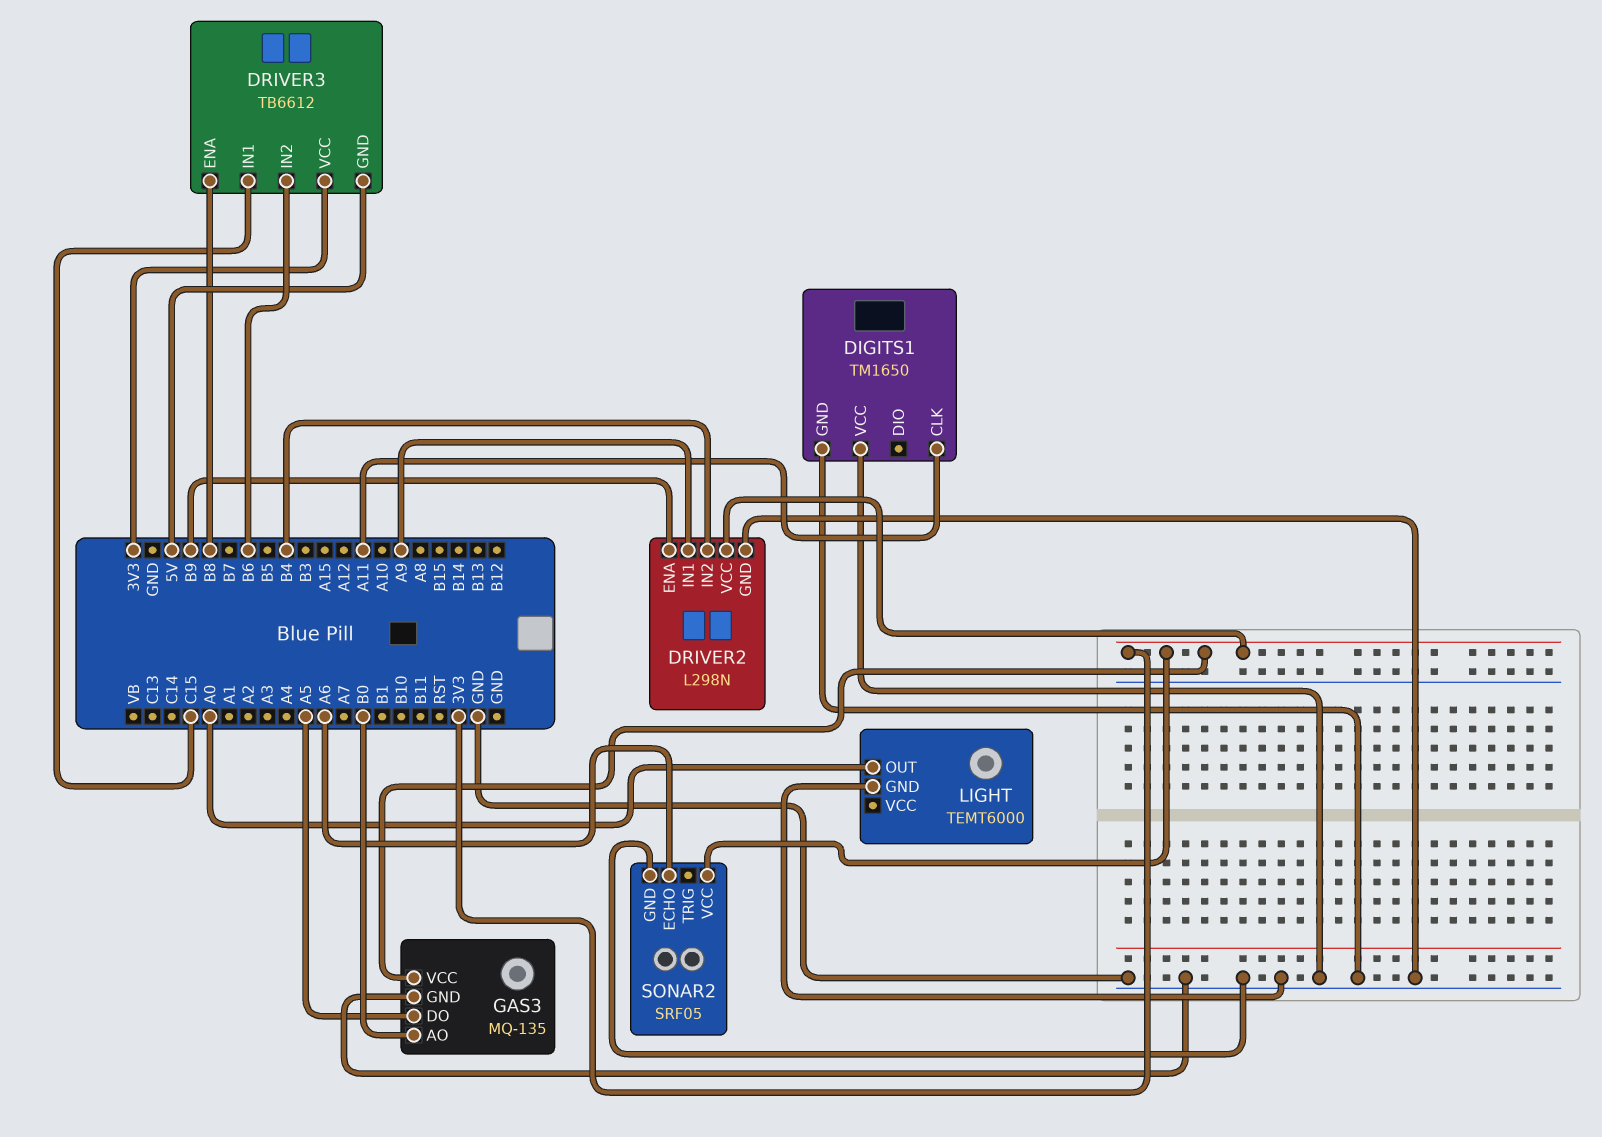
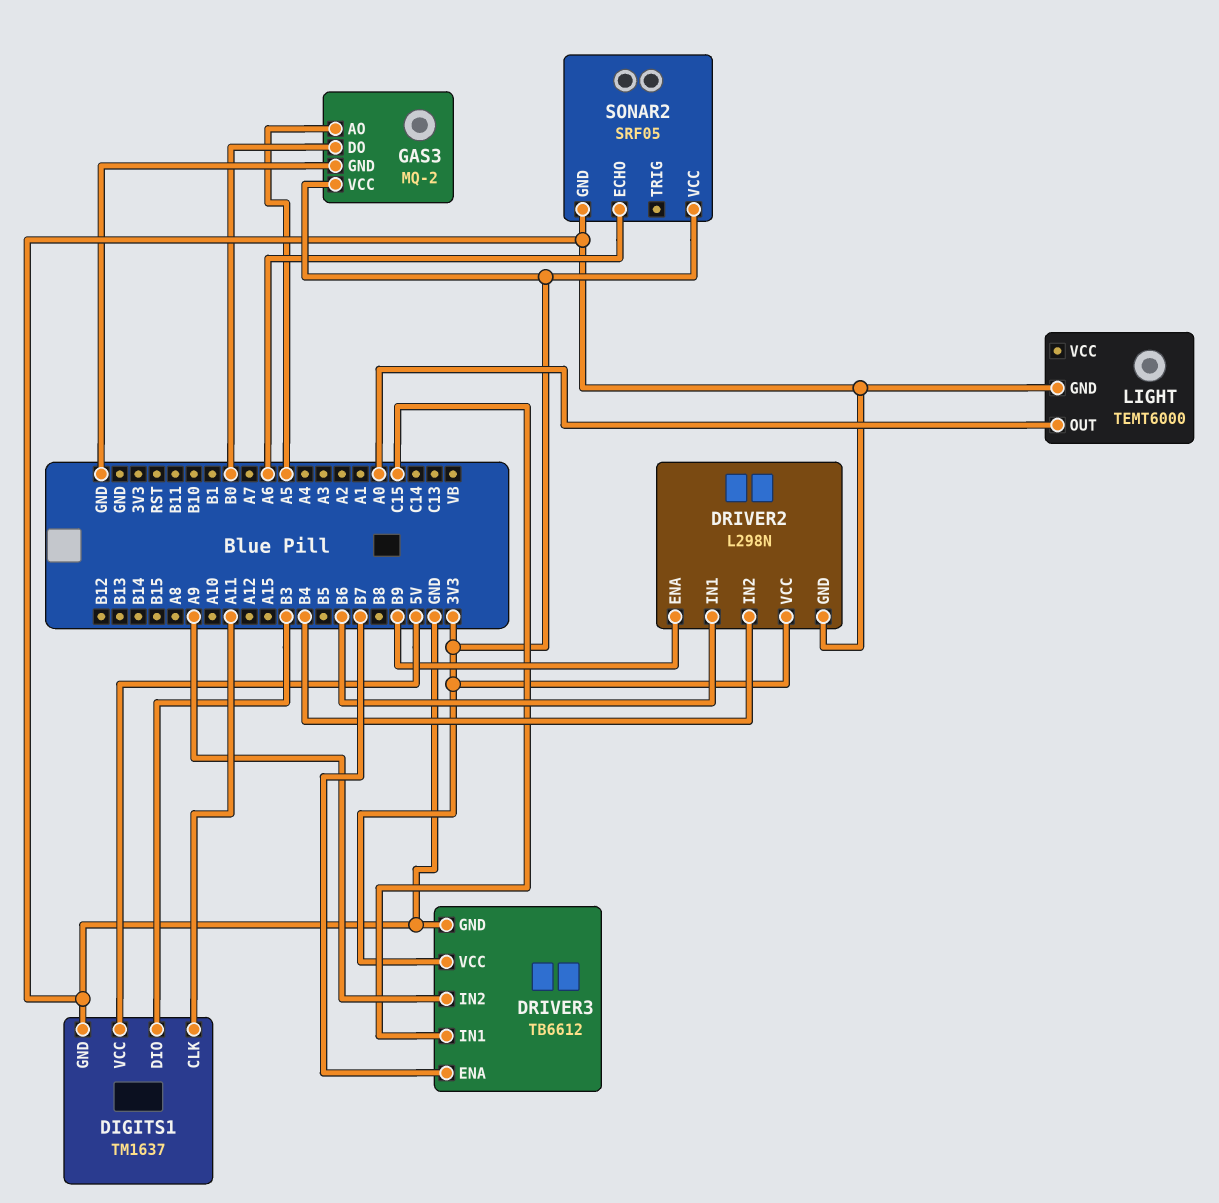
DIGITS1: TM1650 -> TM1637
DIGITS1 pin DIO: none -> B3
DIGITS1 pin VCC: GND -> 5V
DRIVER2 pin IN1: A9 -> B6
DRIVER3 pin ENA: B8 -> B7
DRIVER3 pin GND: 5V -> GND
DRIVER3 pin IN2: B6 -> A9
GAS3: MQ-135 -> MQ-2
GAS3 pin AO: B0 -> A5
GAS3 pin DO: A5 -> B0

